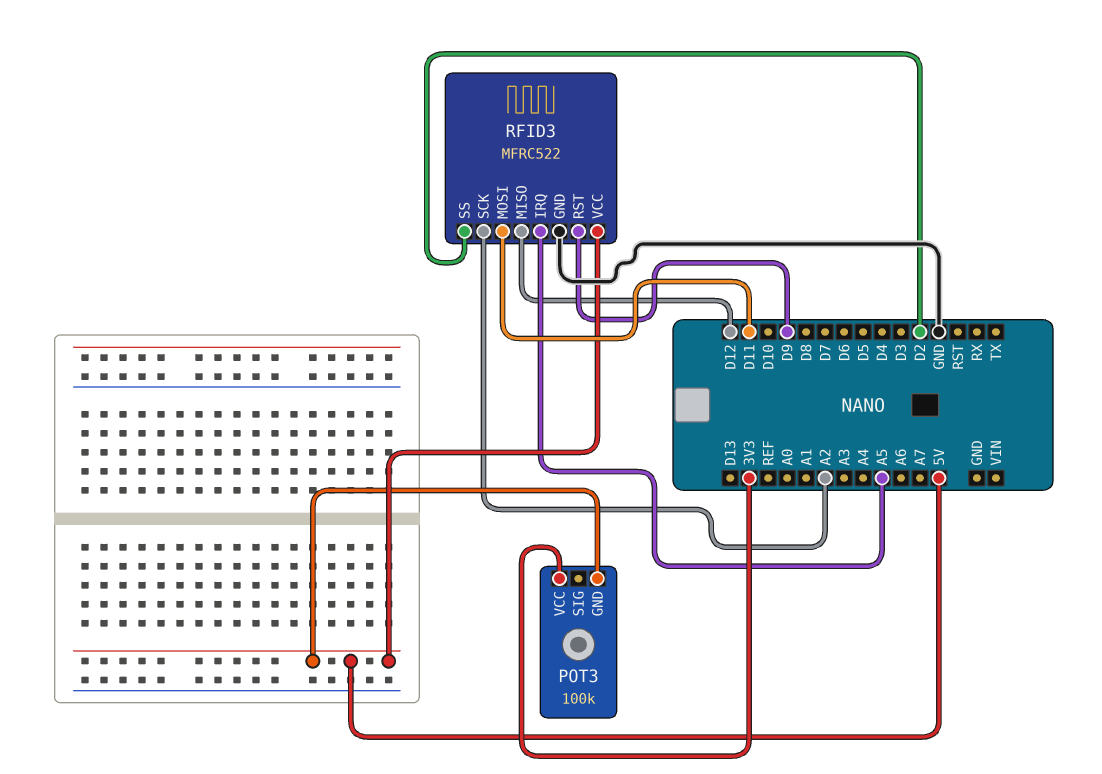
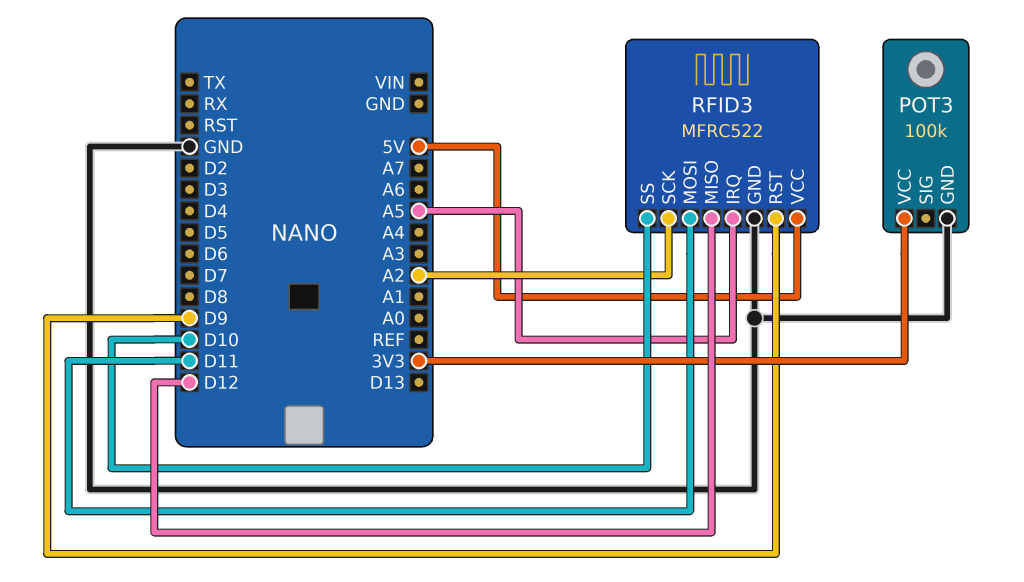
POT3 pin GND: 5V -> GND
RFID3 pin SS: D2 -> D10

